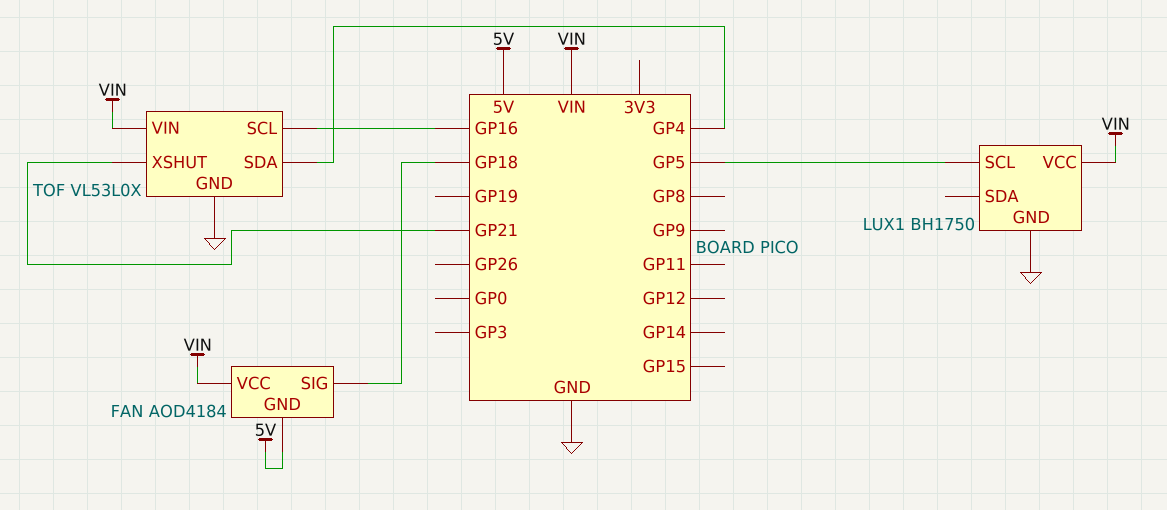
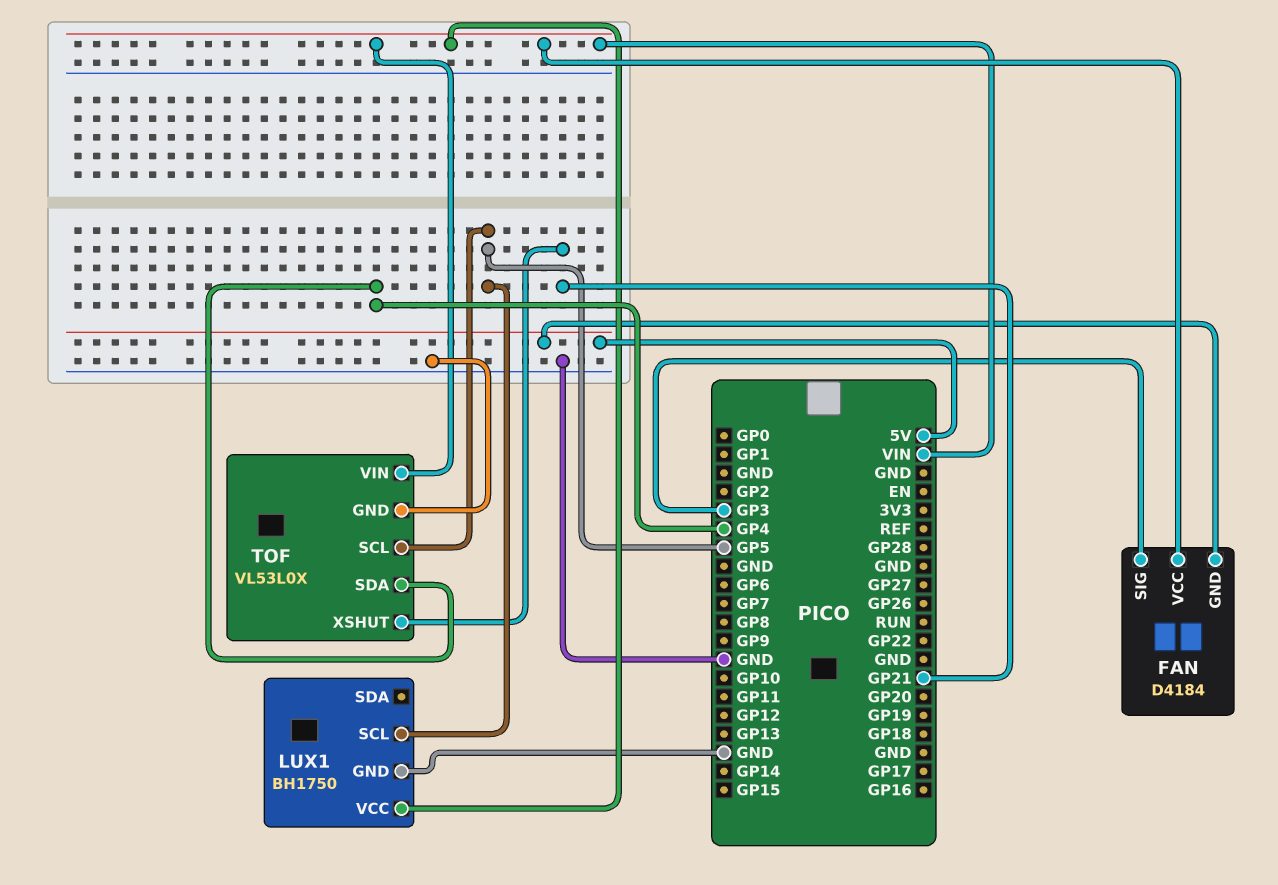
FAN: AOD4184 -> D4184
FAN pin SIG: GP18 -> GP3
TOF pin SCL: GP16 -> GP5

